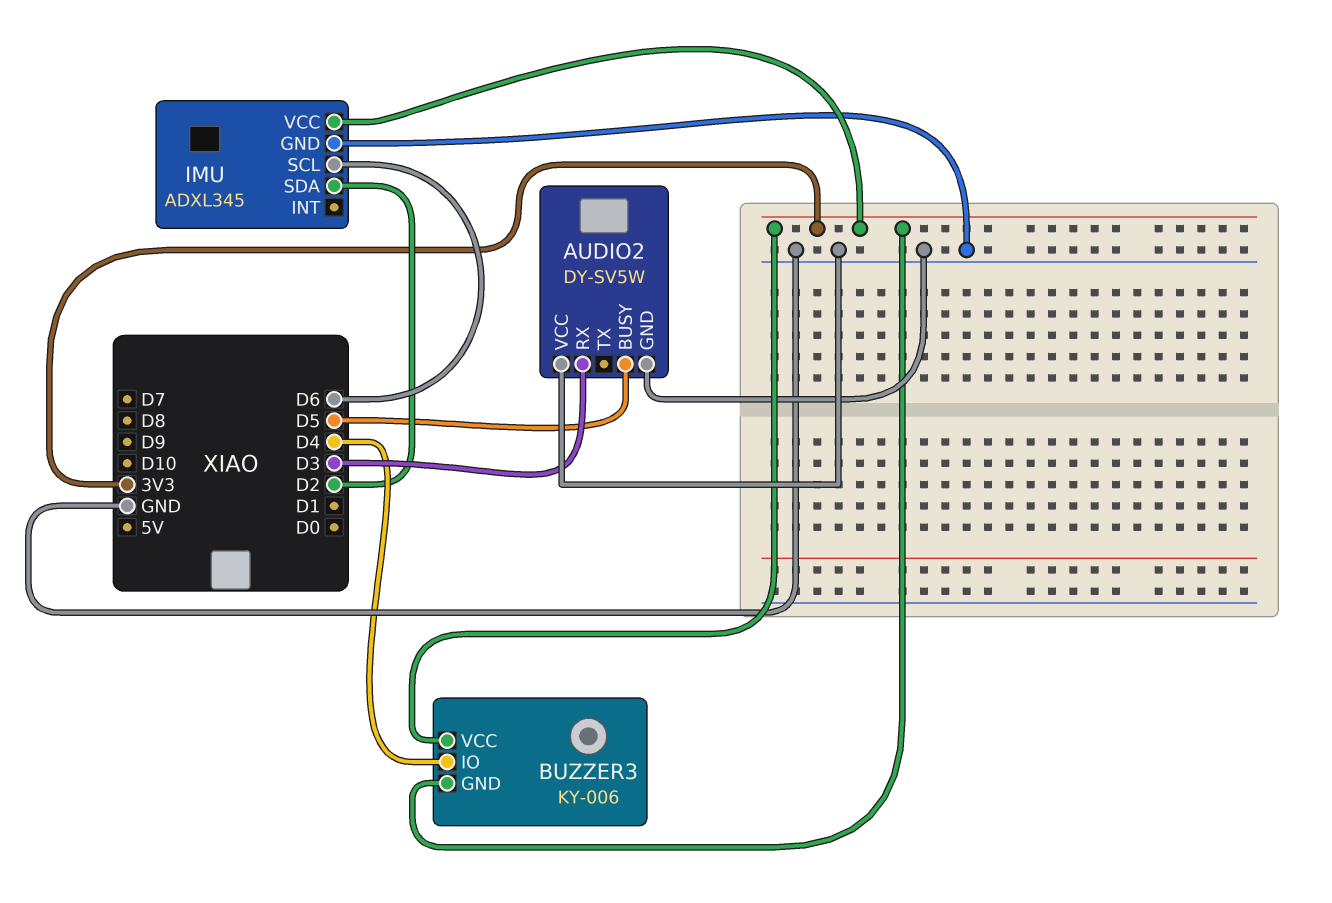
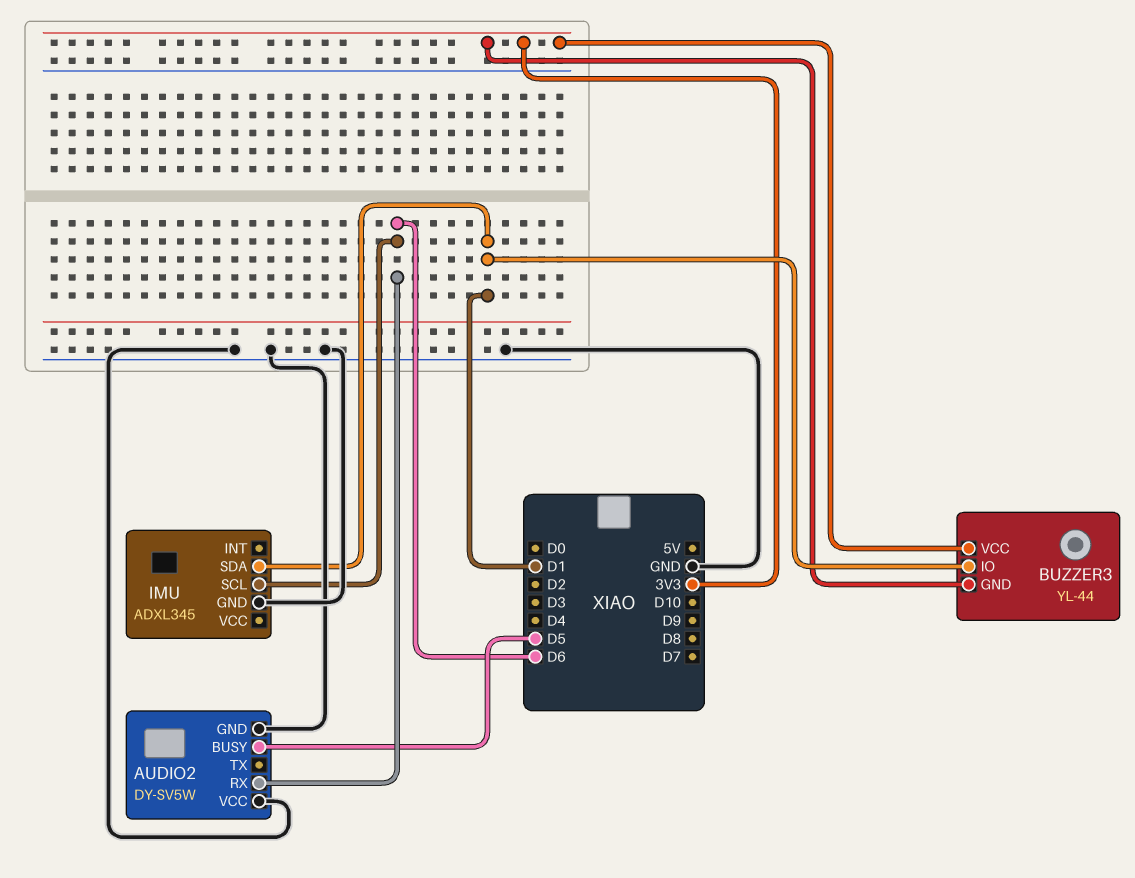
AUDIO2 pin RX: D3 -> D6
BUZZER3: KY-006 -> YL-44
BUZZER3 pin IO: D4 -> D1
IMU pin SDA: D2 -> D1
IMU pin VCC: 3V3 -> none

